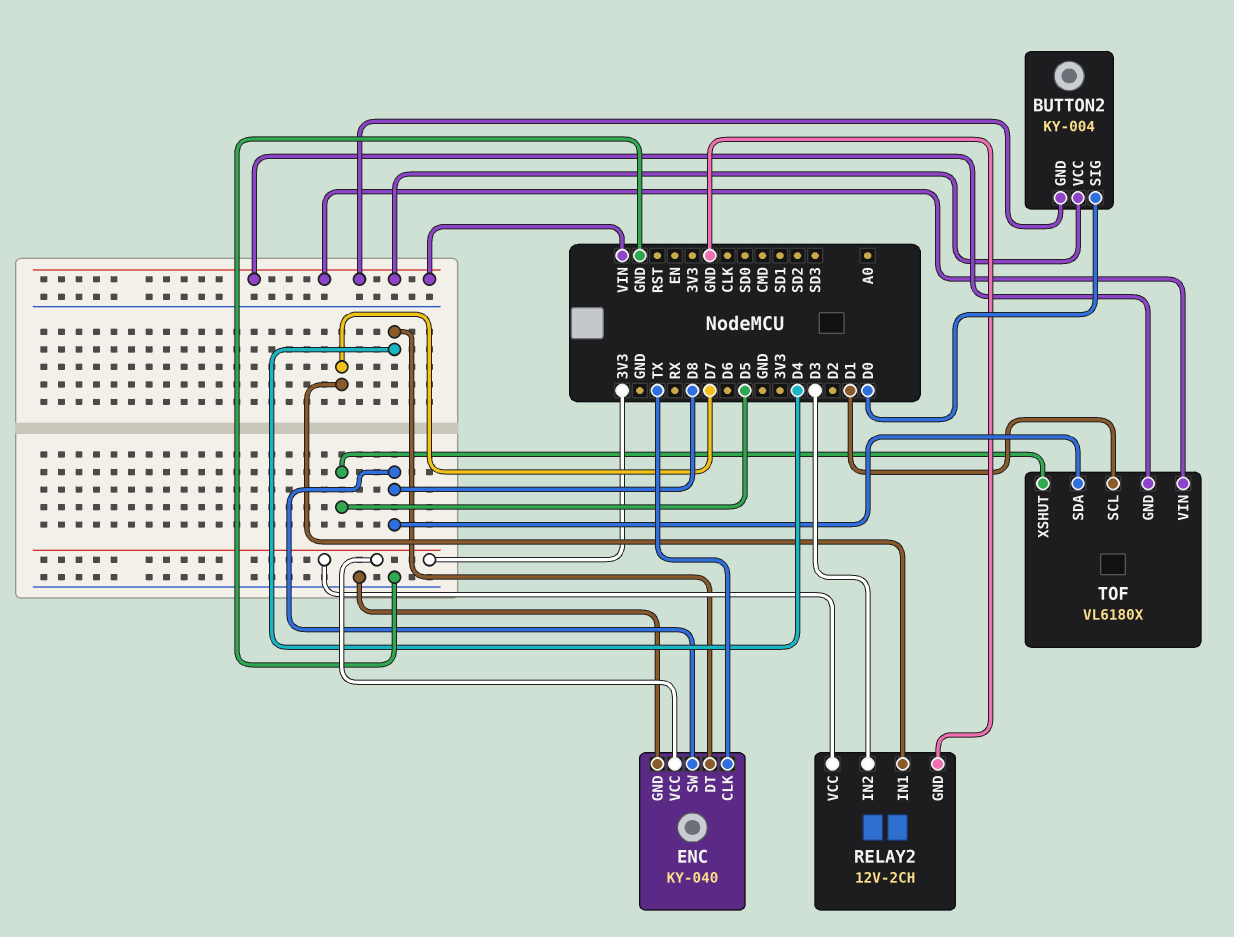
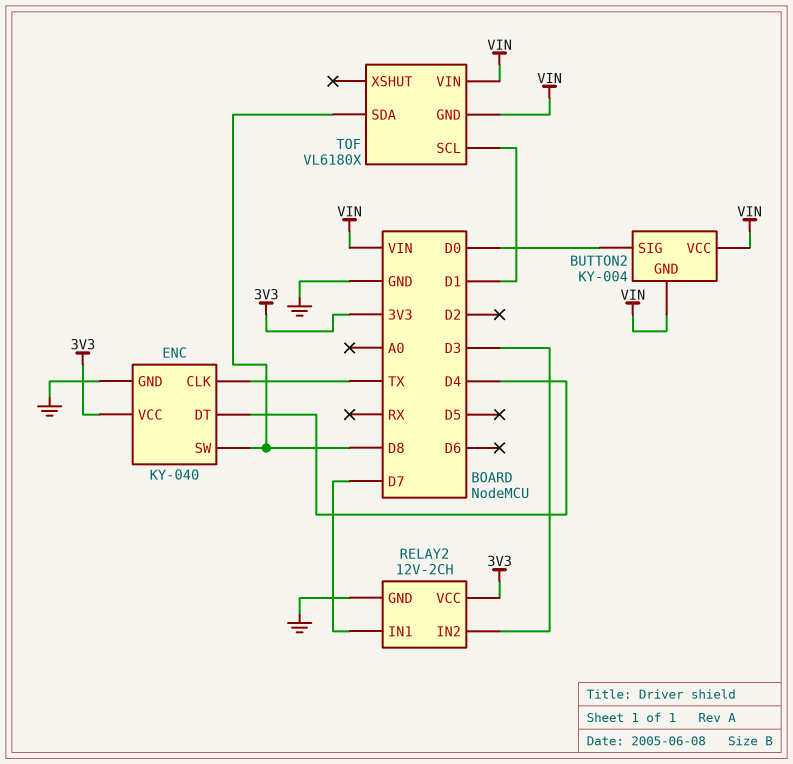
TOF pin XSHUT: D5 -> none

